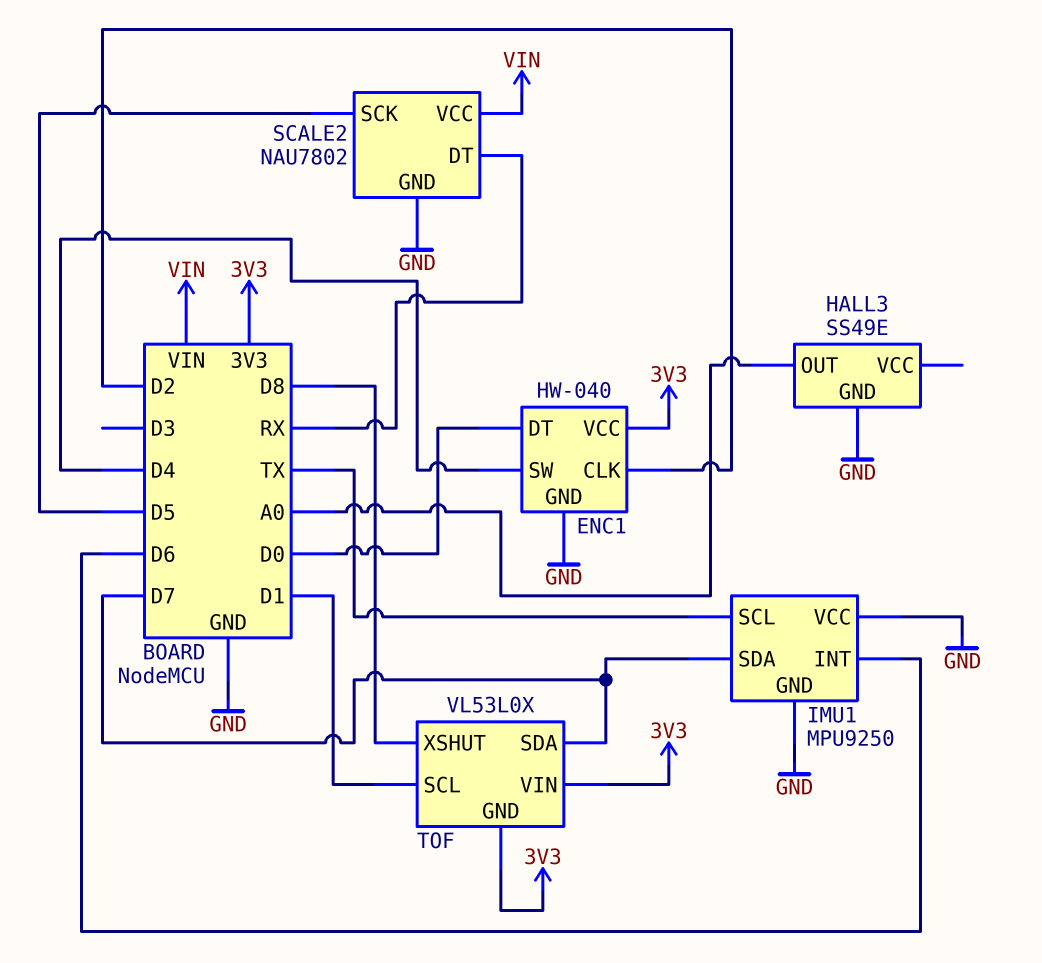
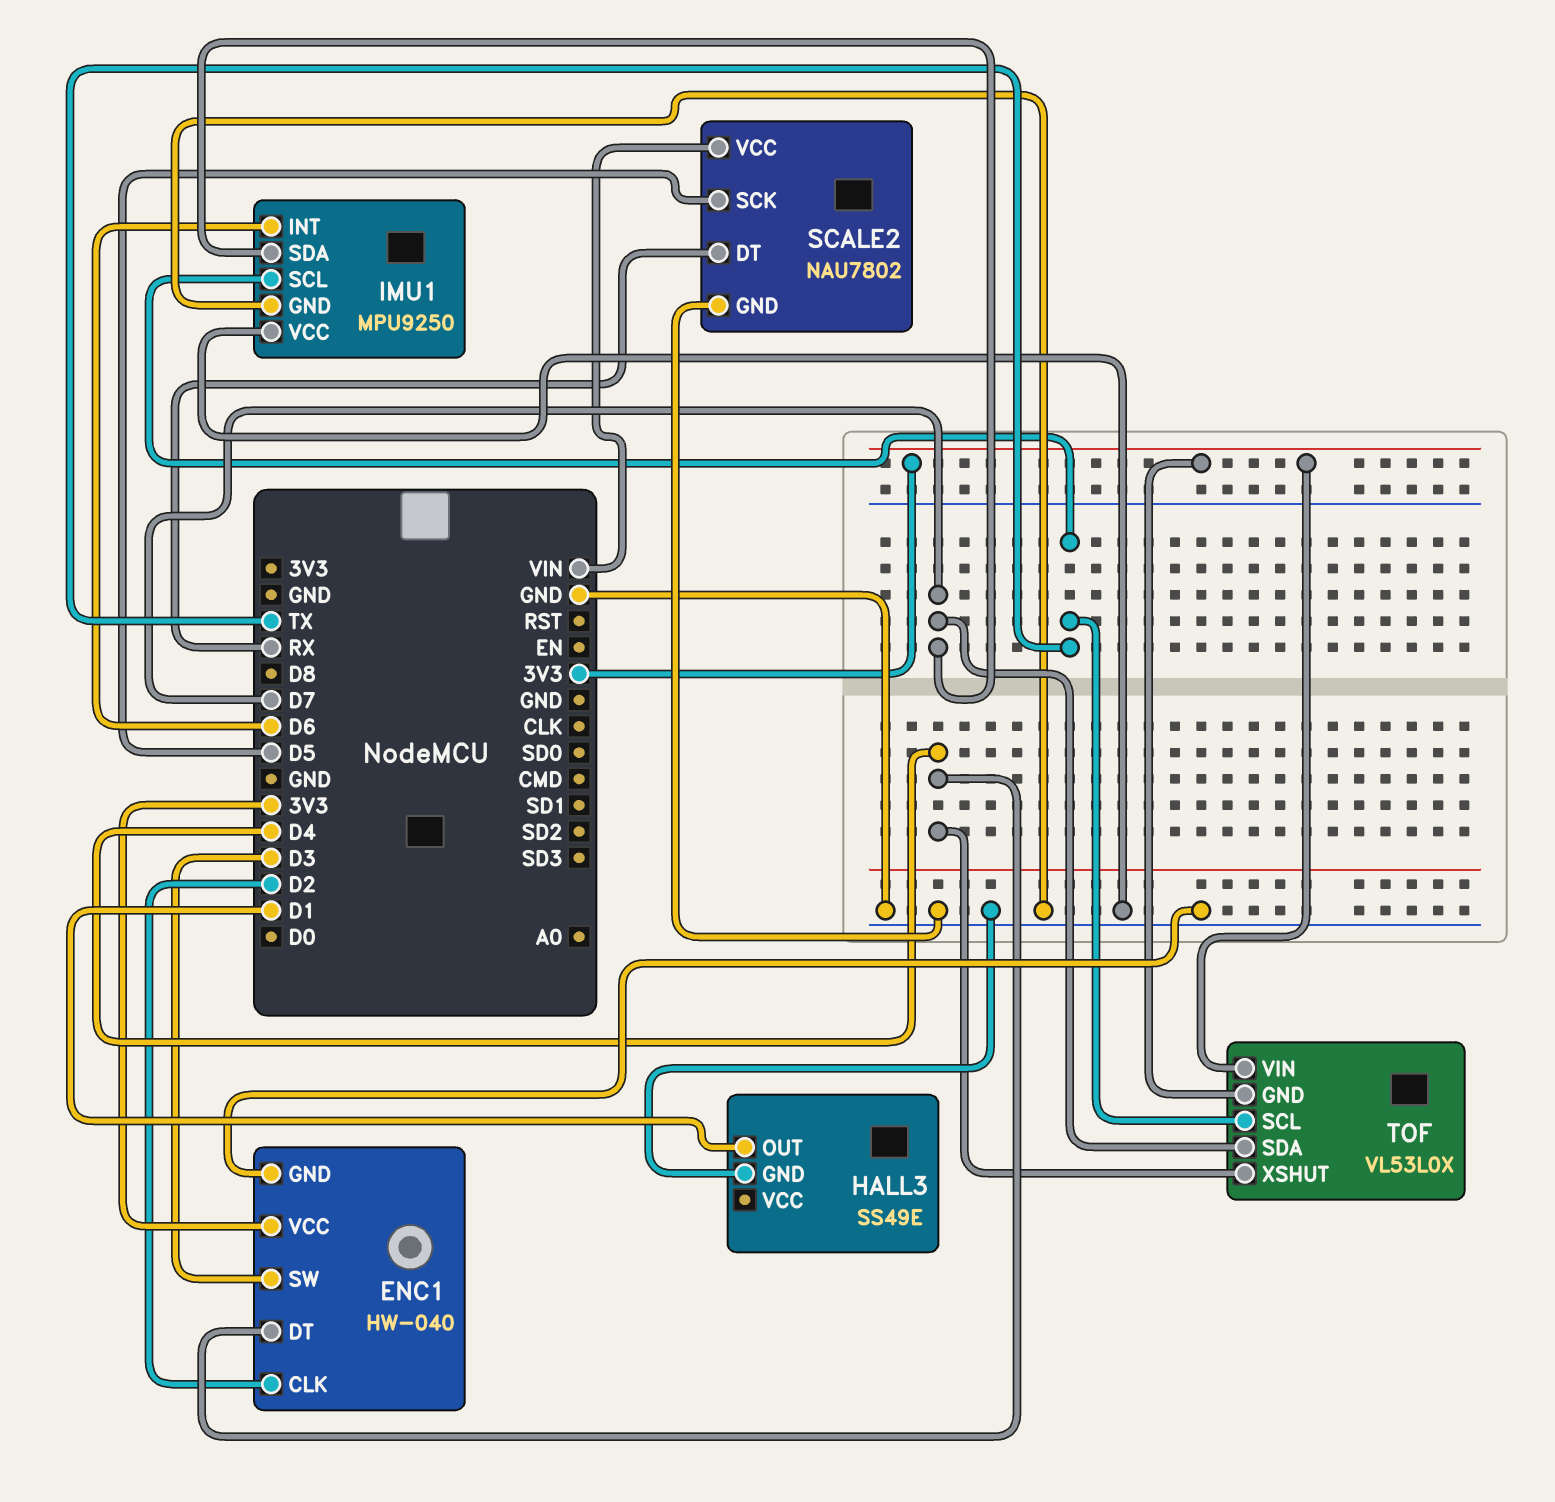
ENC1 pin DT: D0 -> D4
ENC1 pin SW: D4 -> D3
HALL3 pin OUT: A0 -> D1
TOF pin SCL: D1 -> TX
TOF pin XSHUT: D8 -> D4

